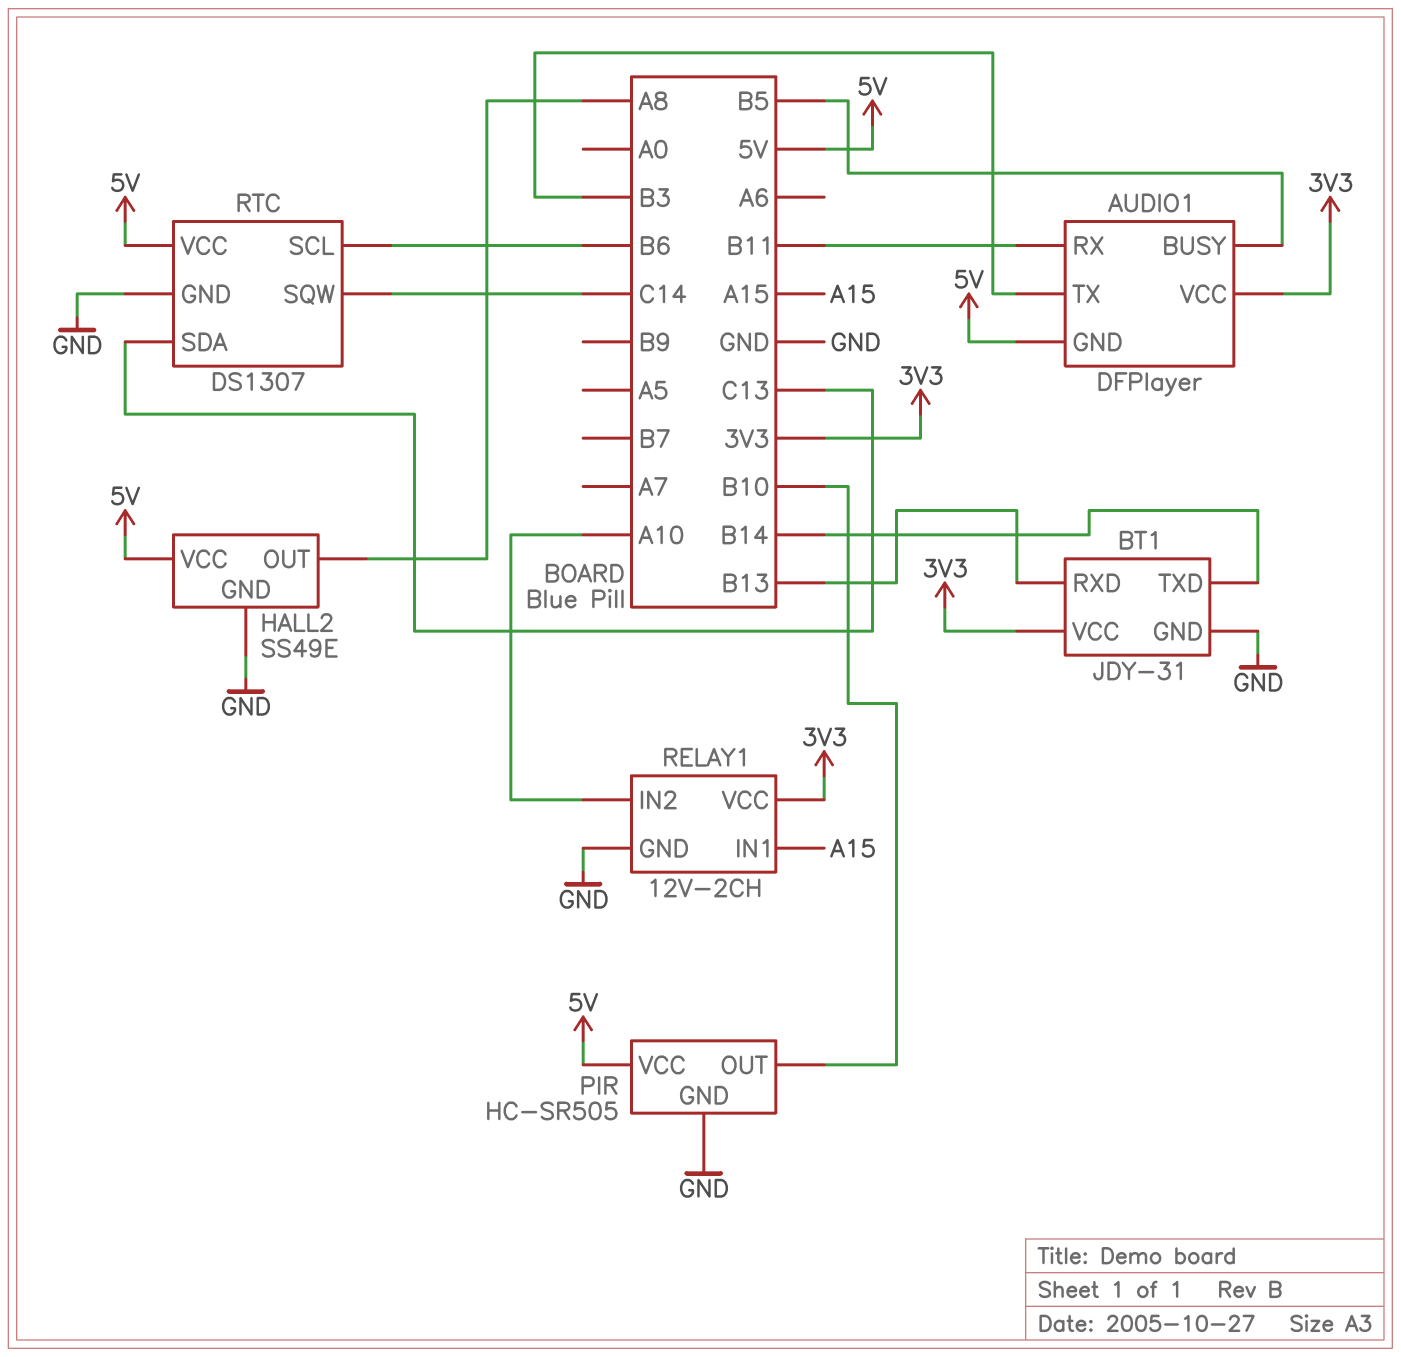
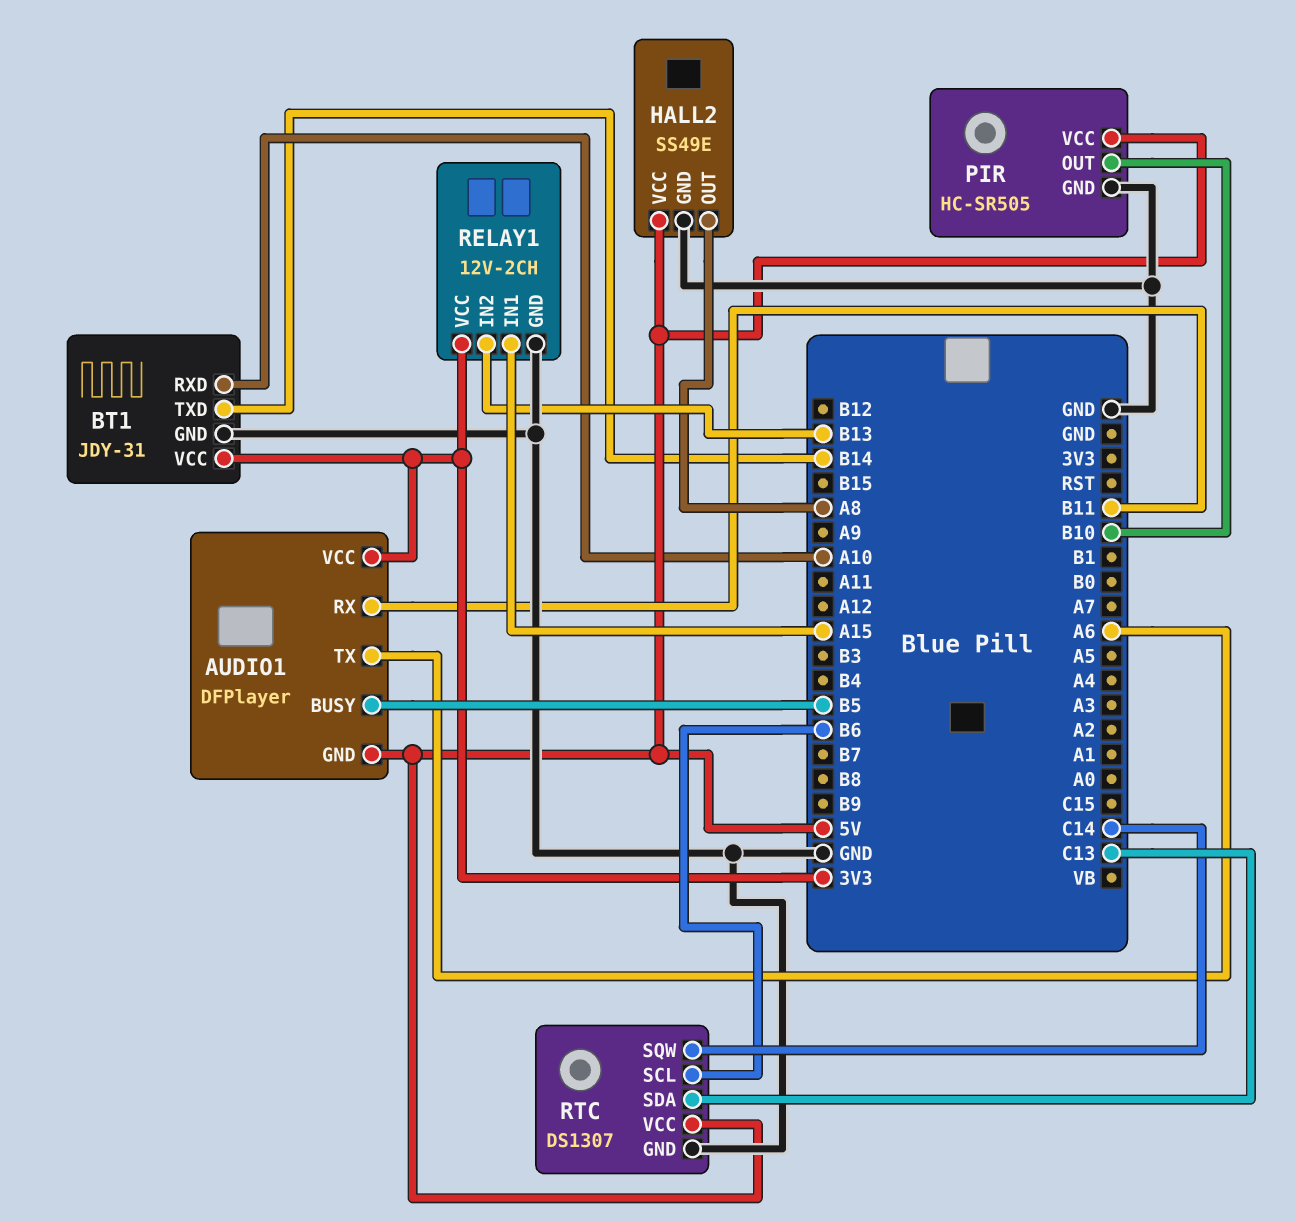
AUDIO1 pin TX: B3 -> A6
BT1 pin RXD: B13 -> A10
RELAY1 pin IN2: A10 -> B13

